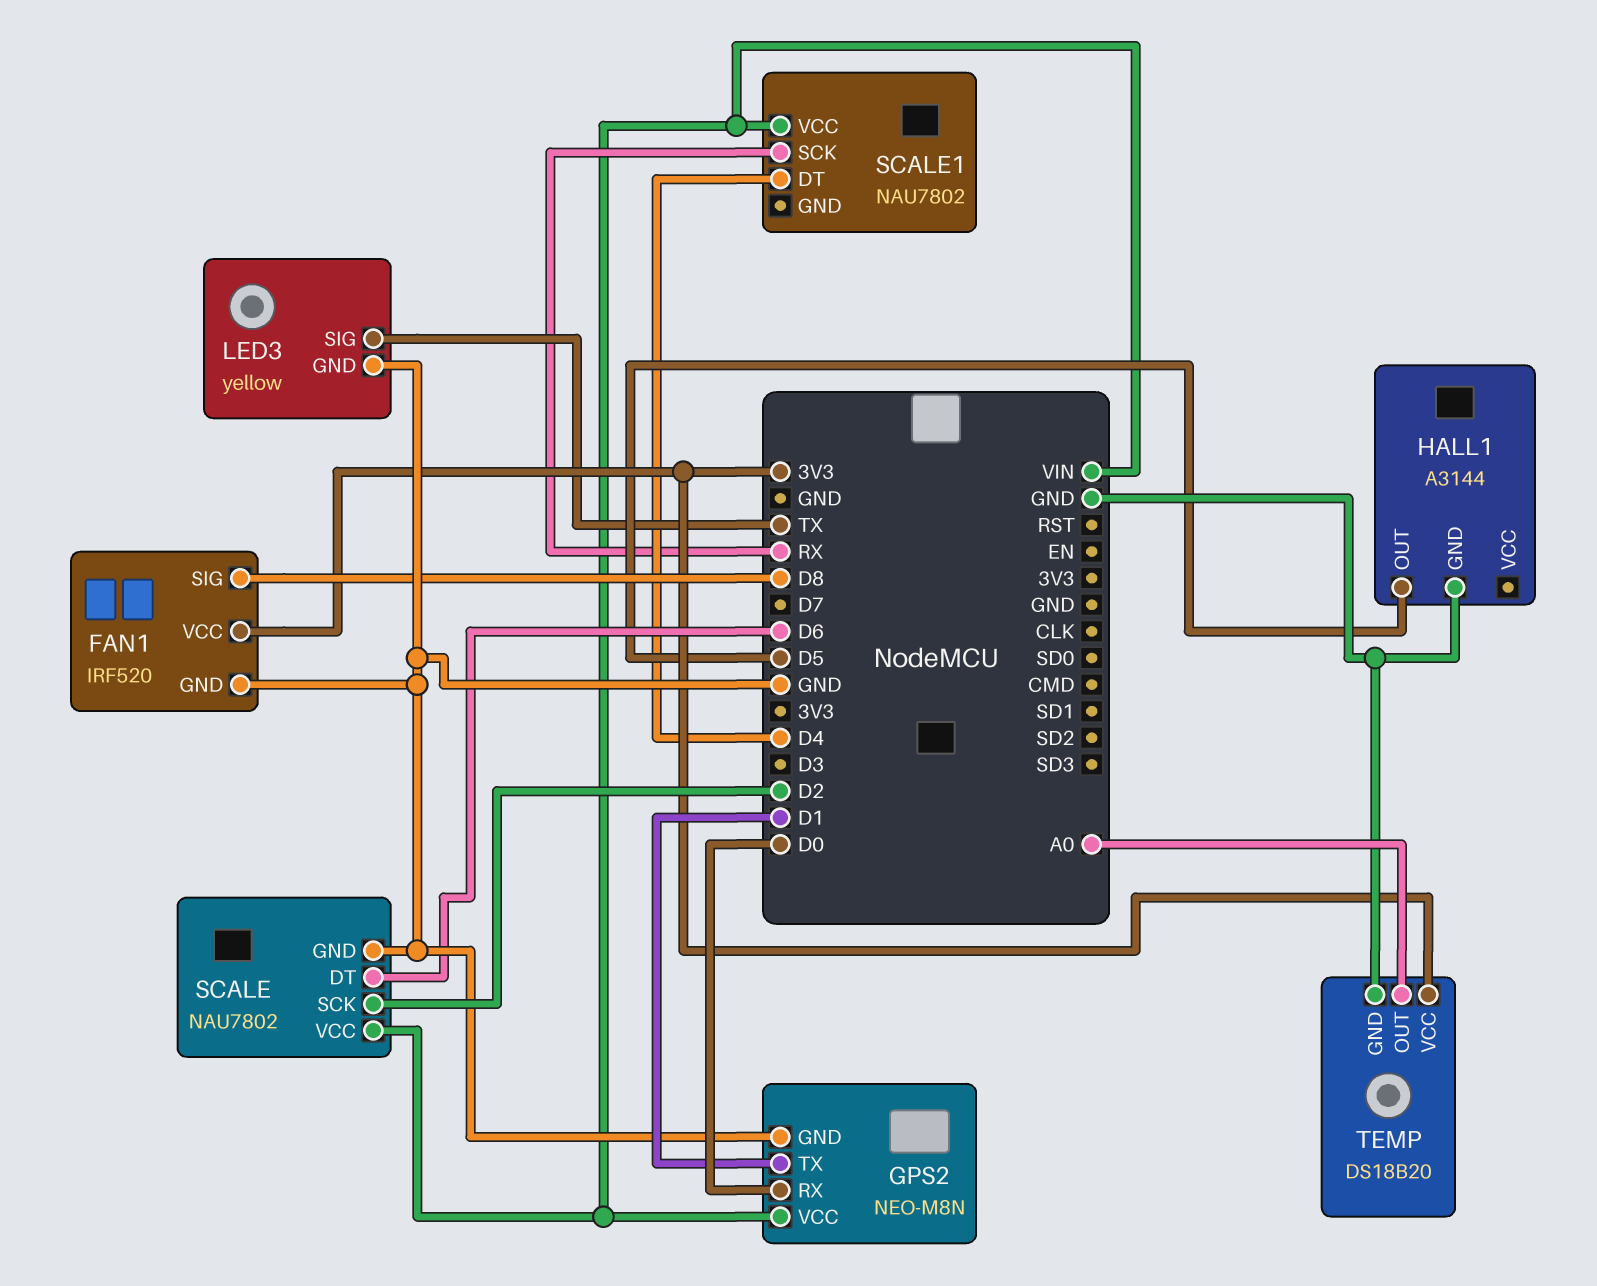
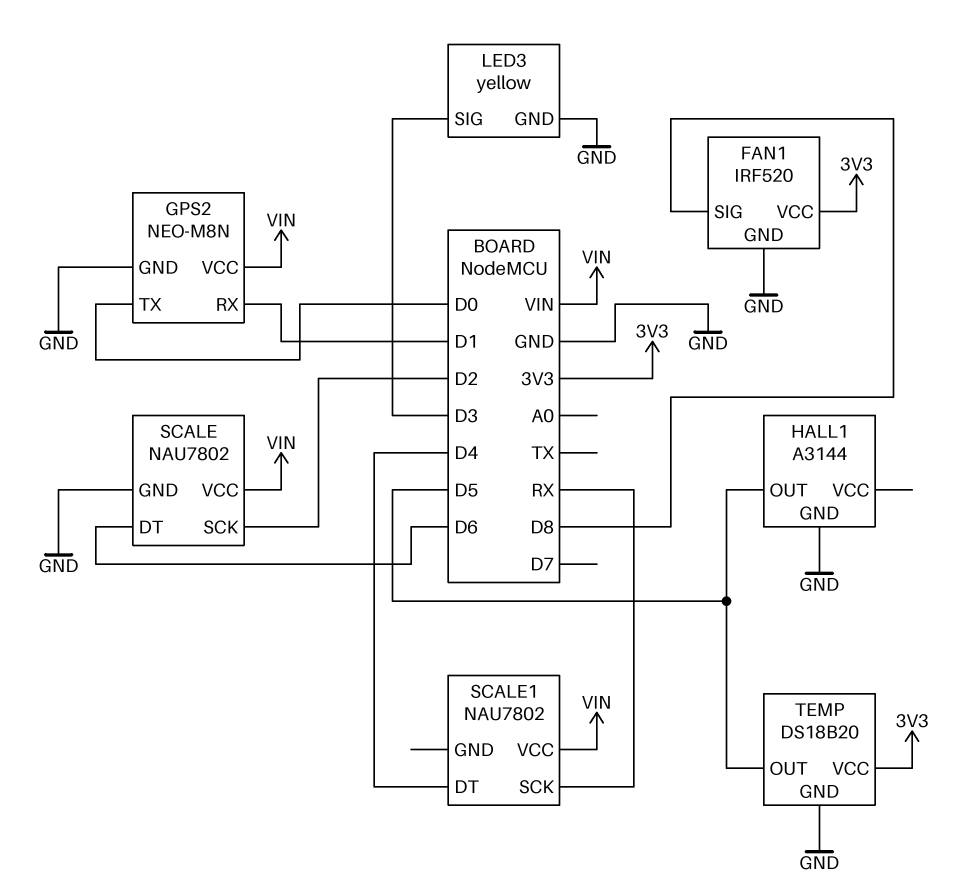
GPS2 pin RX: D0 -> D1
GPS2 pin TX: D1 -> D0
LED3 pin SIG: TX -> D3
TEMP pin OUT: A0 -> D5

